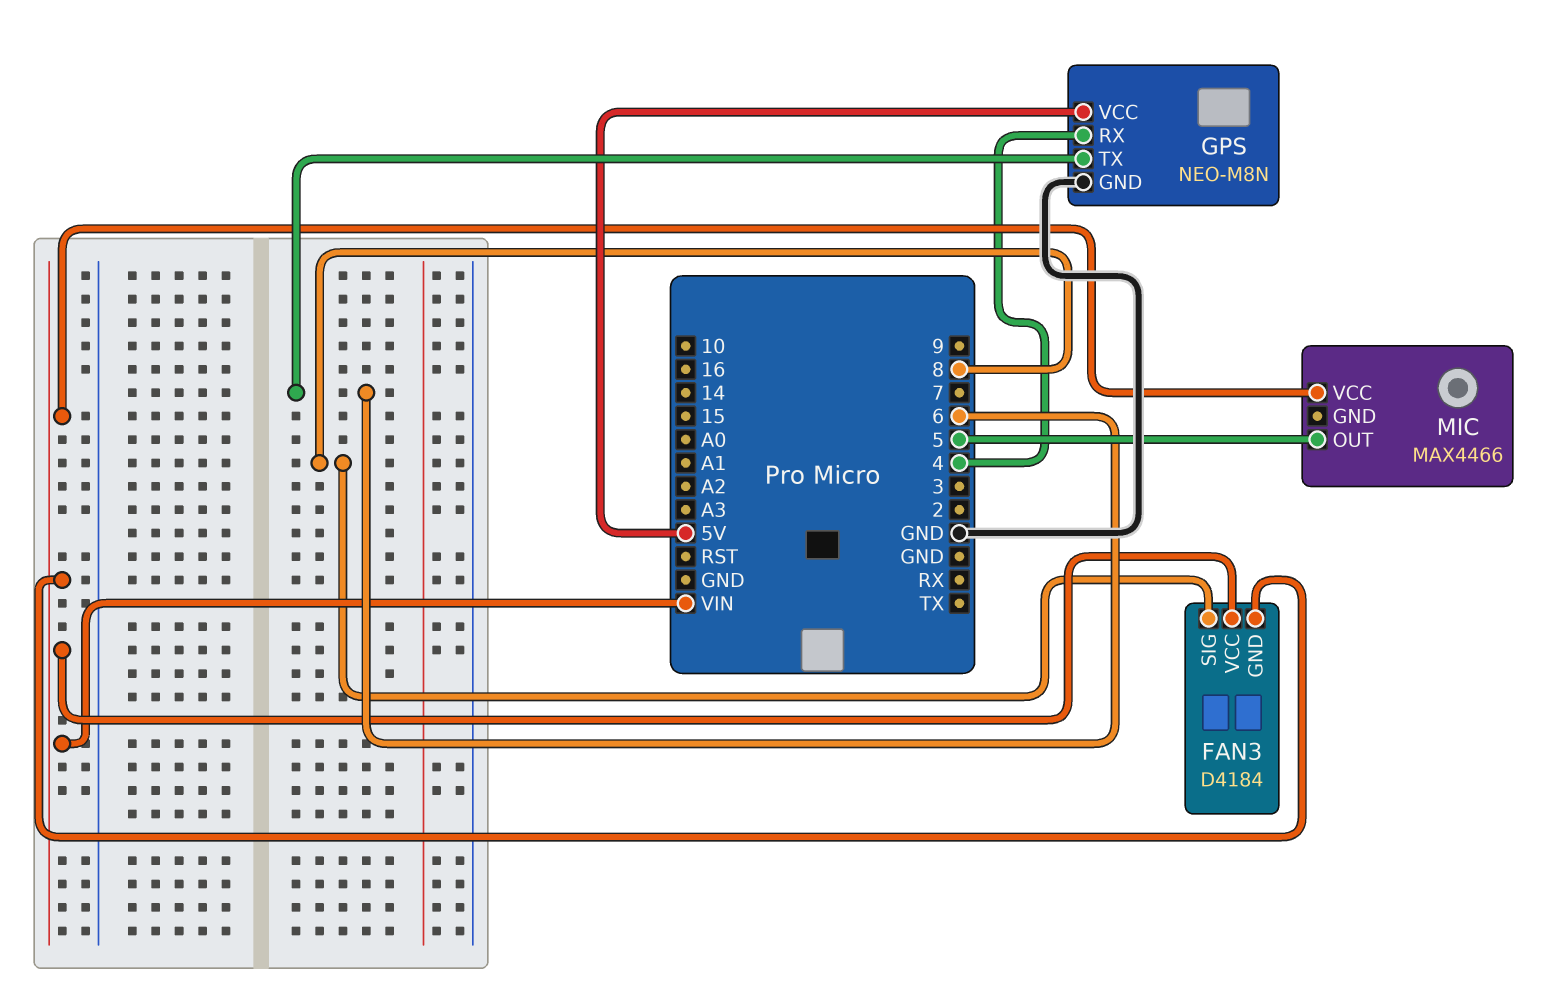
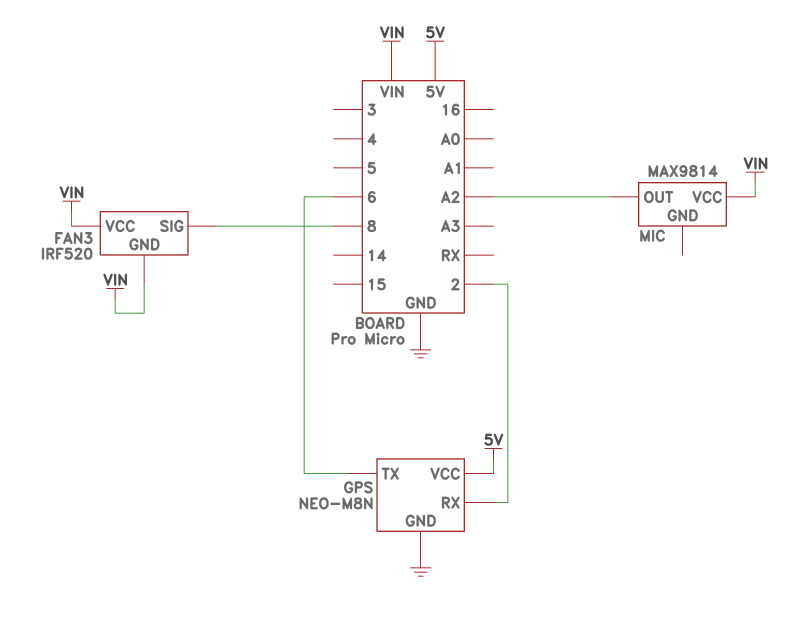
FAN3: D4184 -> IRF520
GPS pin RX: 4 -> 2
MIC: MAX4466 -> MAX9814
MIC pin OUT: 5 -> A2

